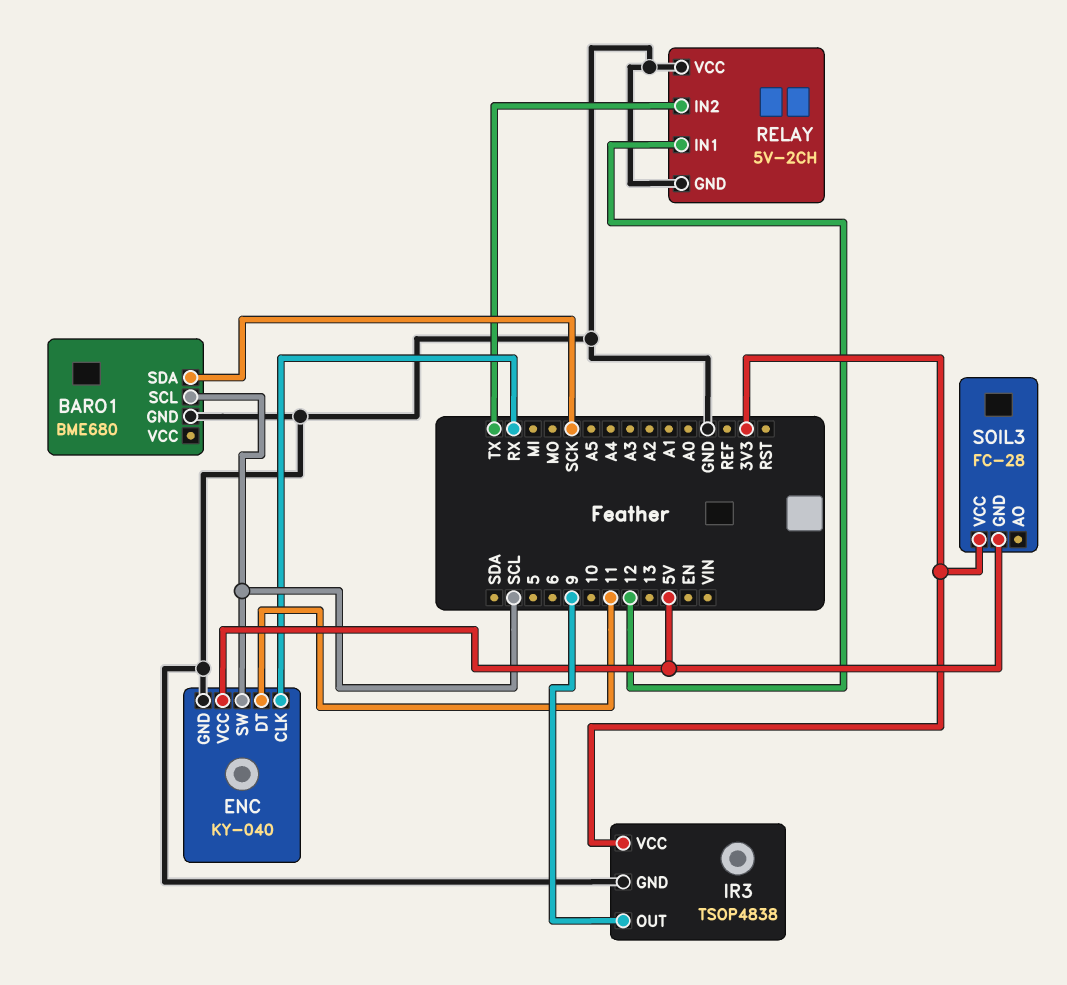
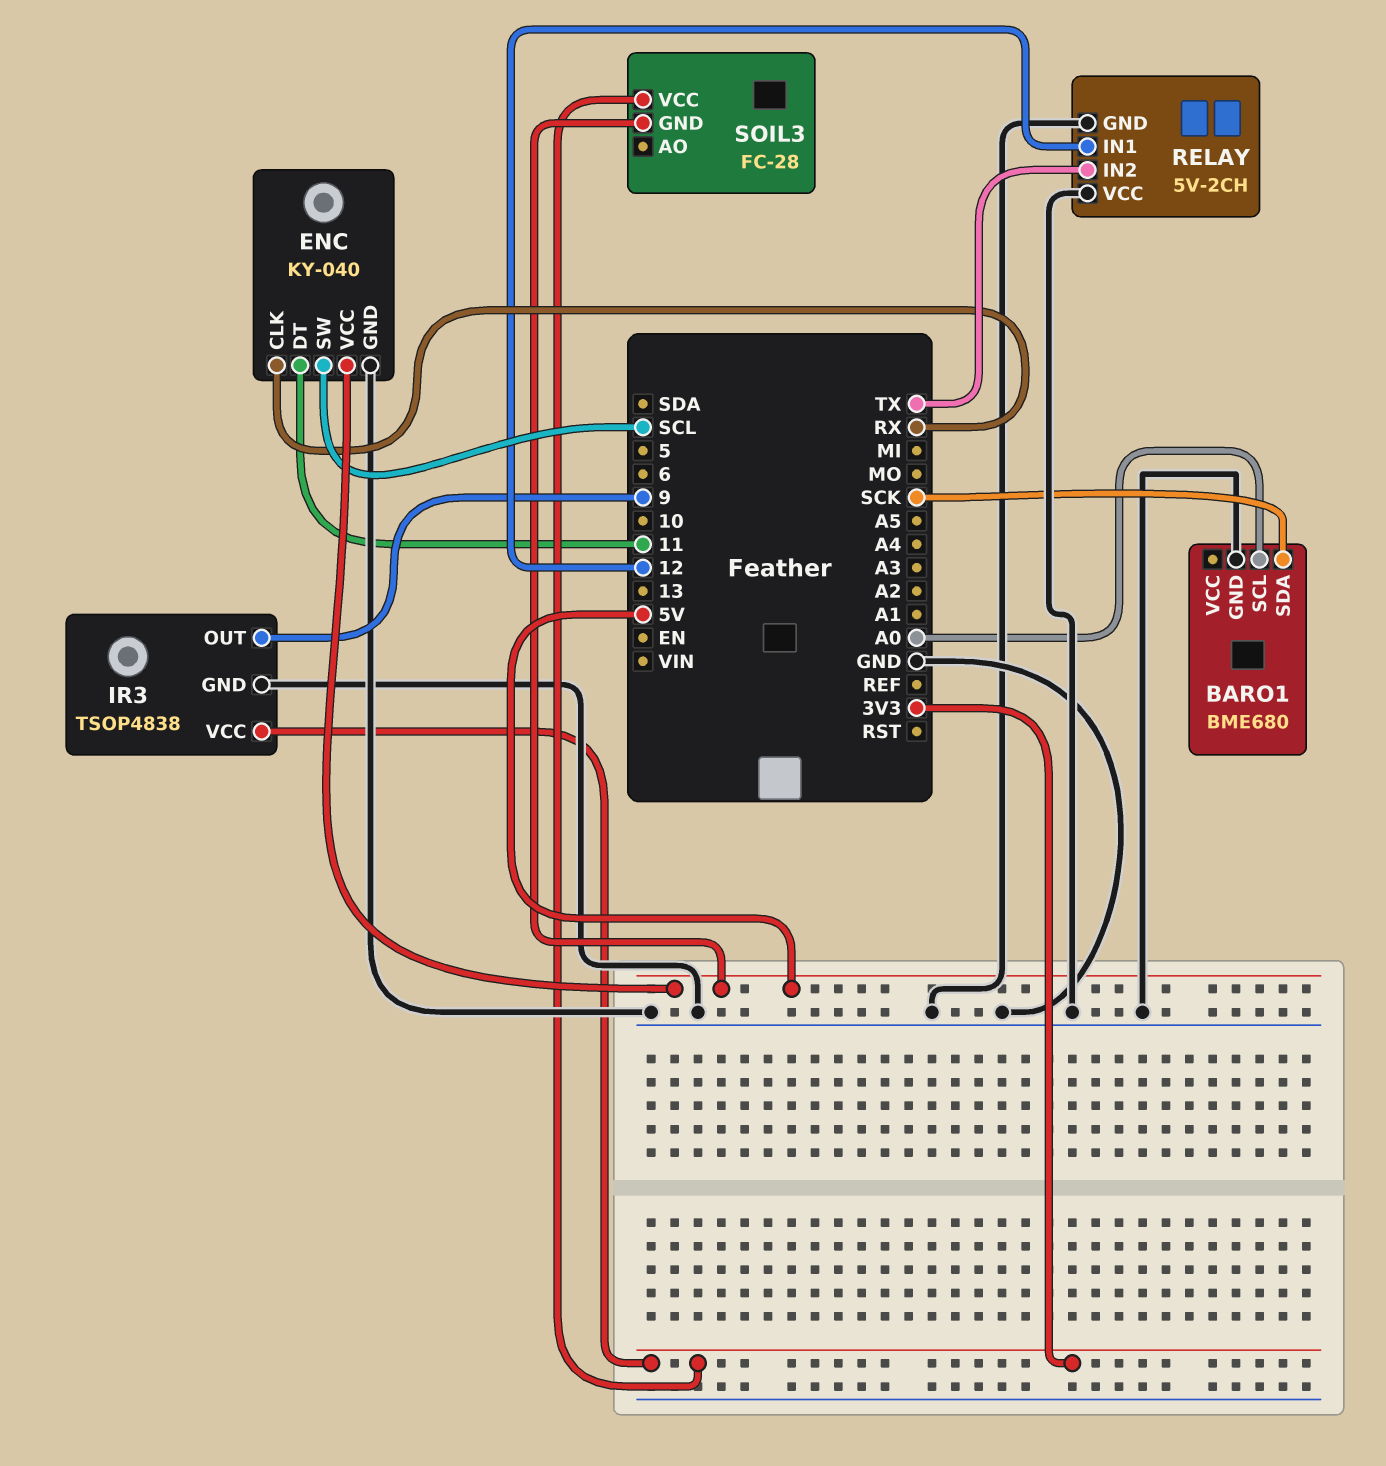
BARO1 pin SCL: SCL -> A0

